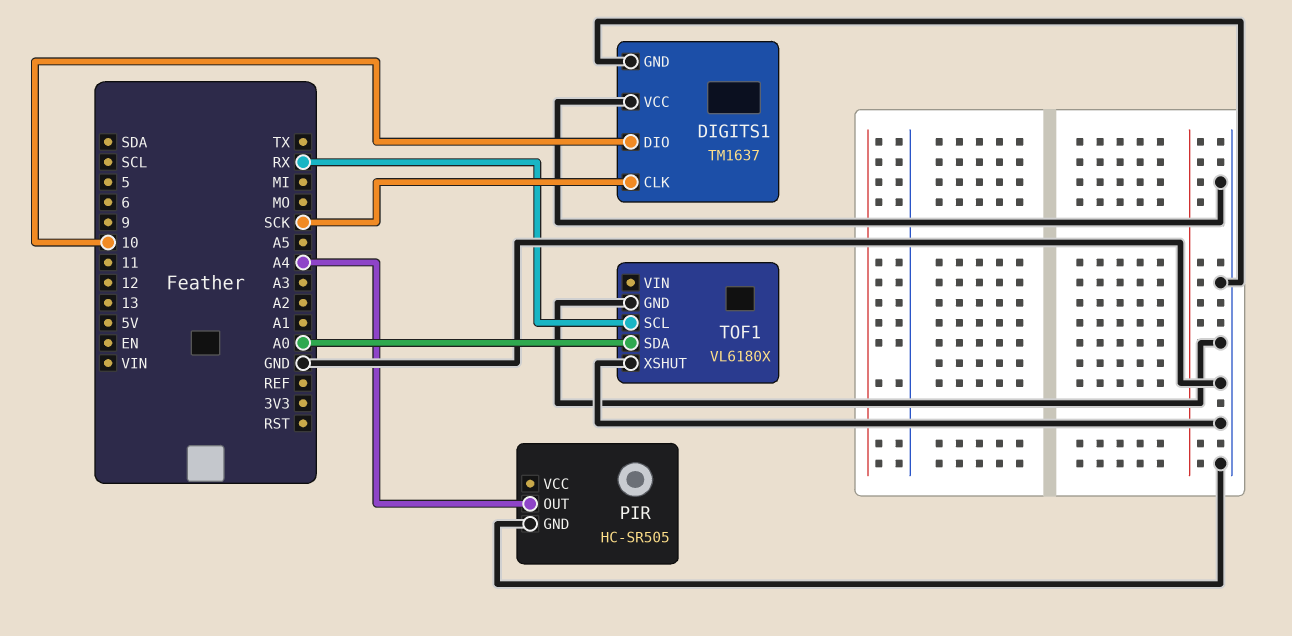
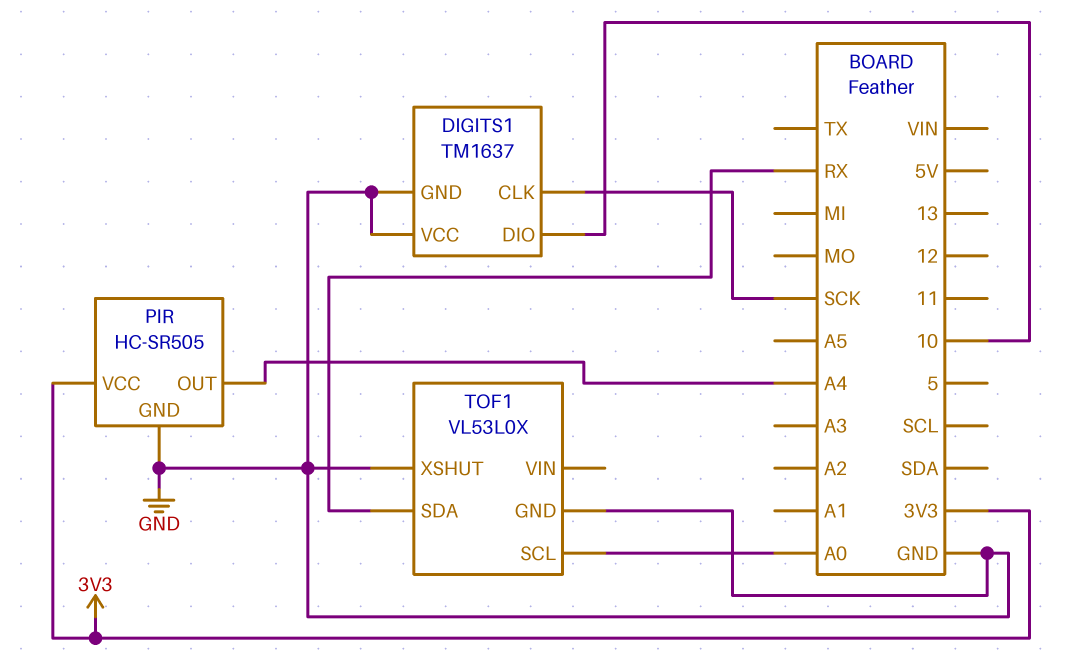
PIR pin VCC: none -> 3V3
TOF1: VL6180X -> VL53L0X
TOF1 pin SCL: RX -> A0
TOF1 pin SDA: A0 -> RX

